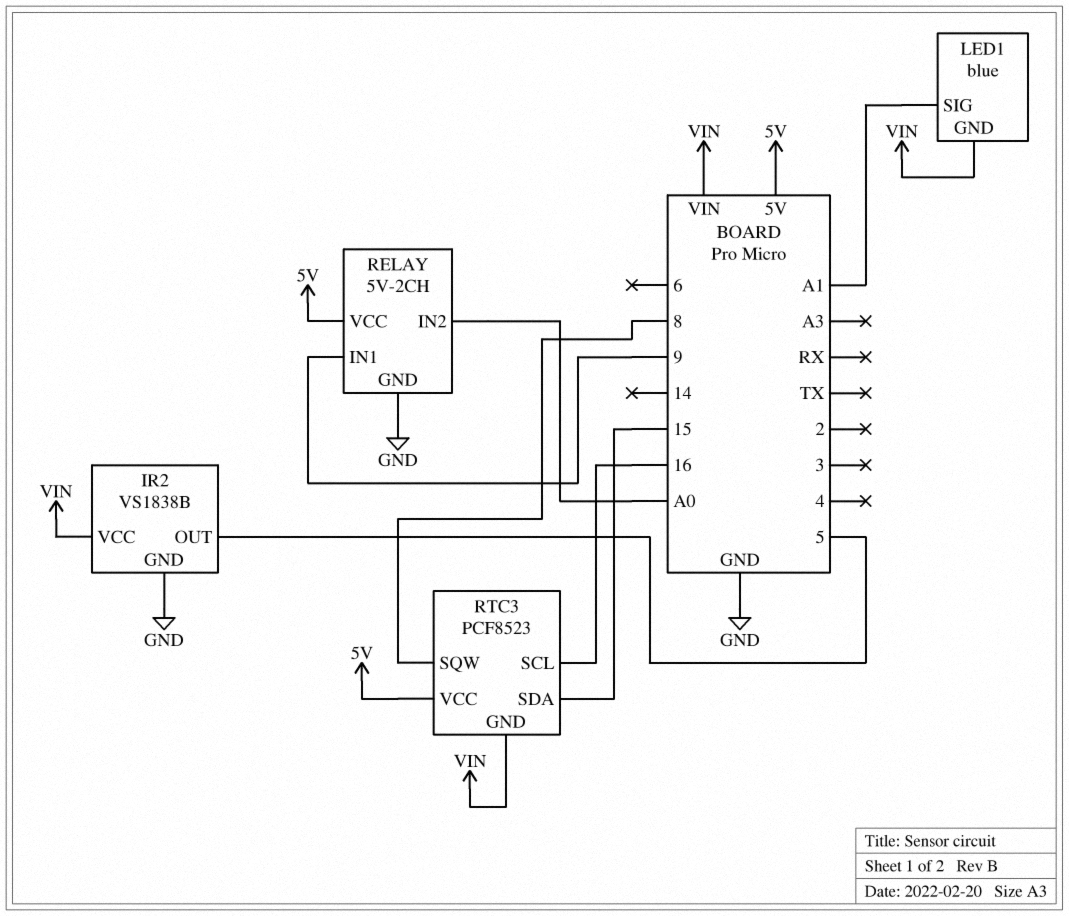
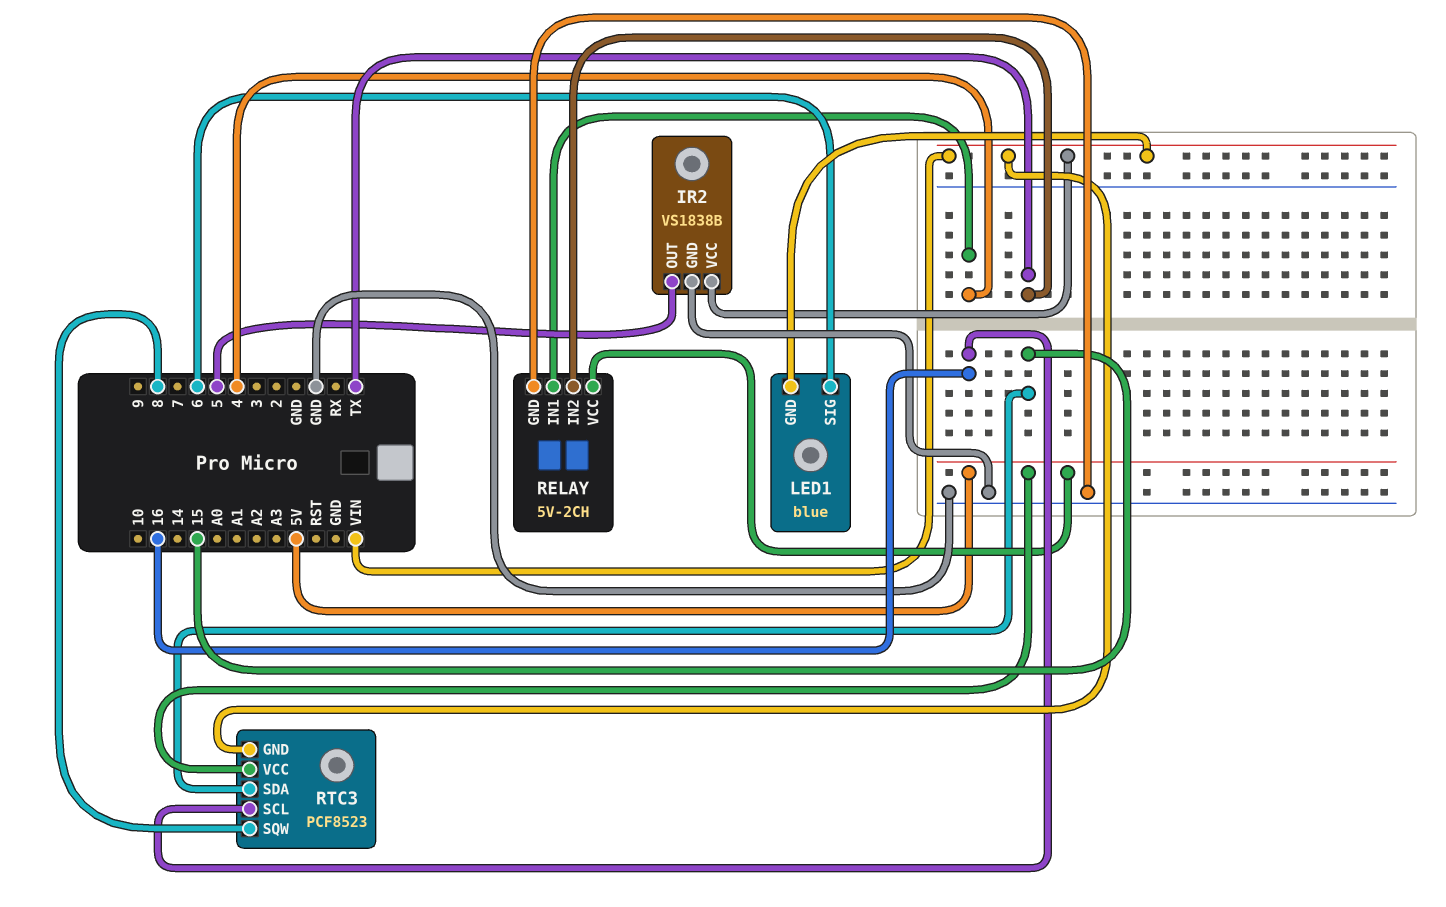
LED1 pin SIG: A1 -> 6
RELAY pin IN1: 9 -> 4
RELAY pin IN2: A0 -> TX

